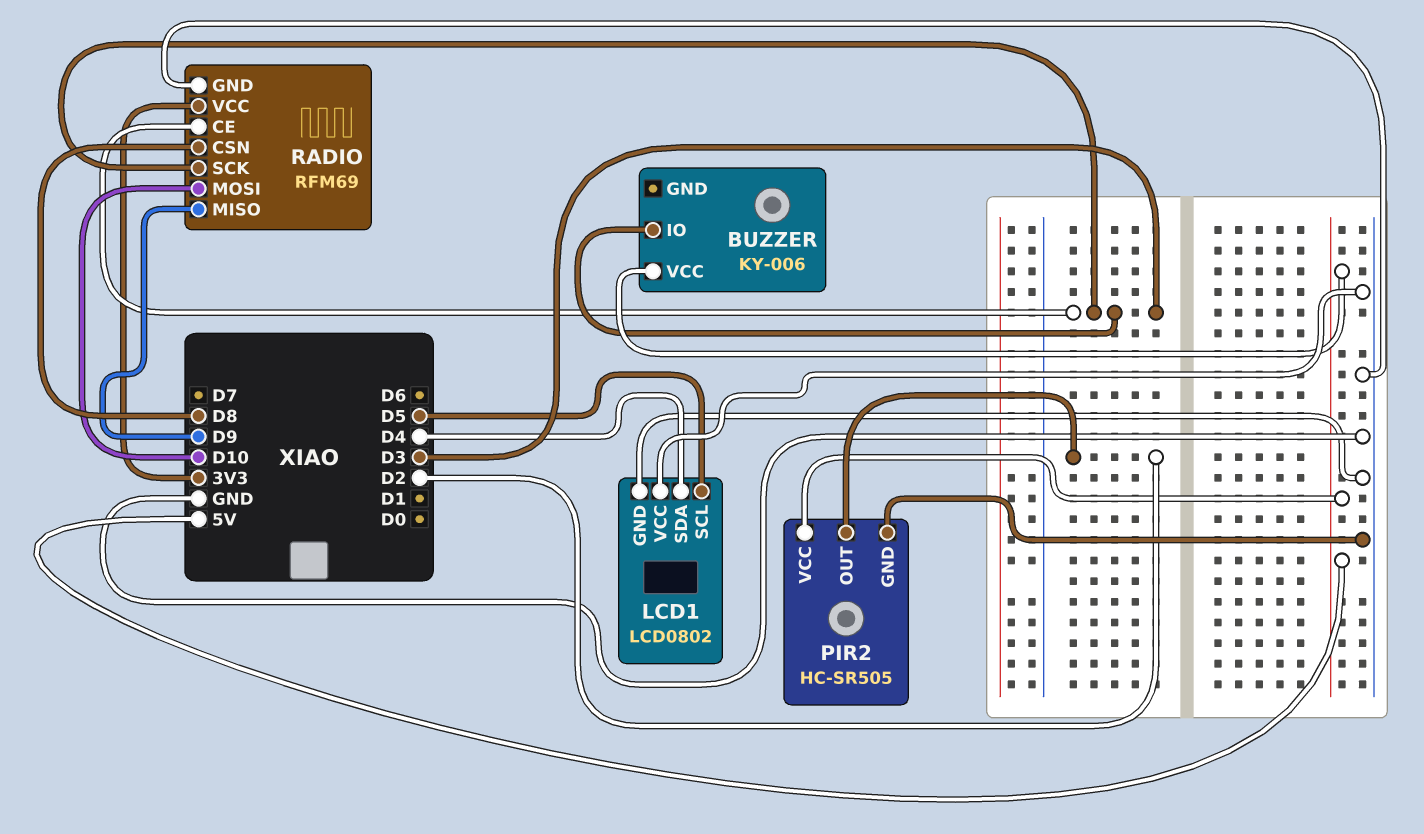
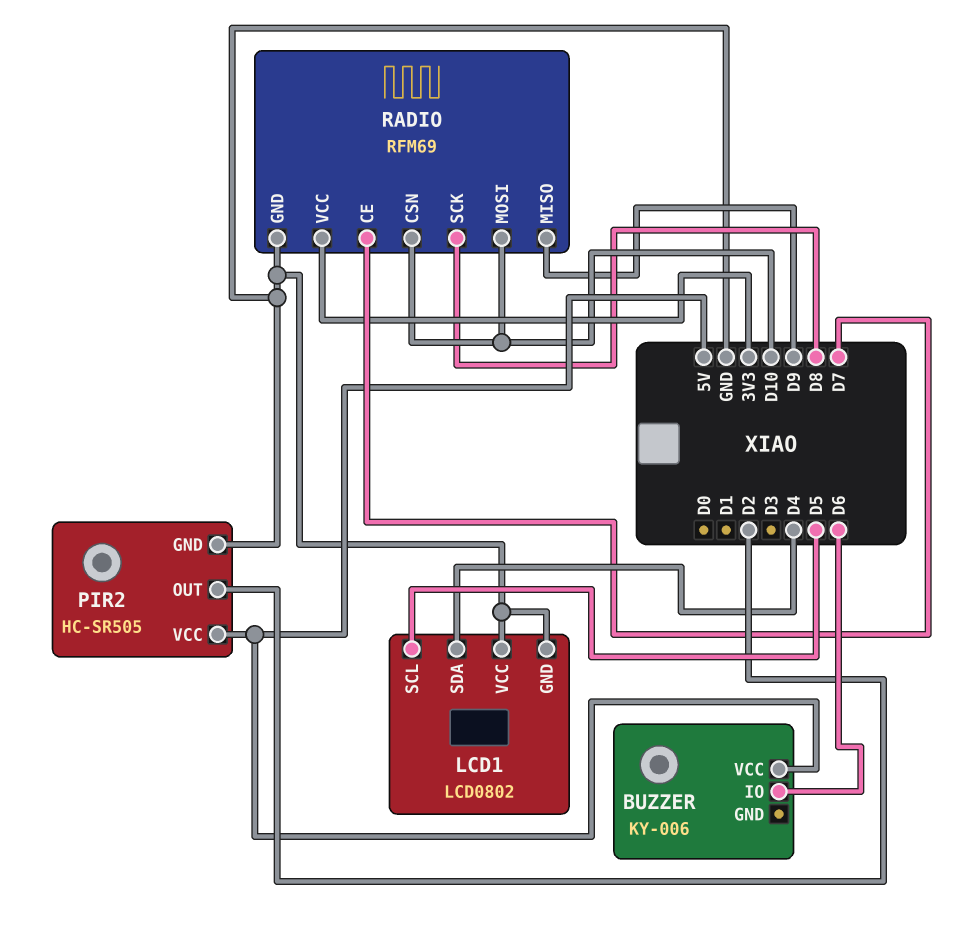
BUZZER pin IO: D3 -> D6
RADIO pin CE: D3 -> D7
RADIO pin CSN: D8 -> D10
RADIO pin SCK: D3 -> D8

